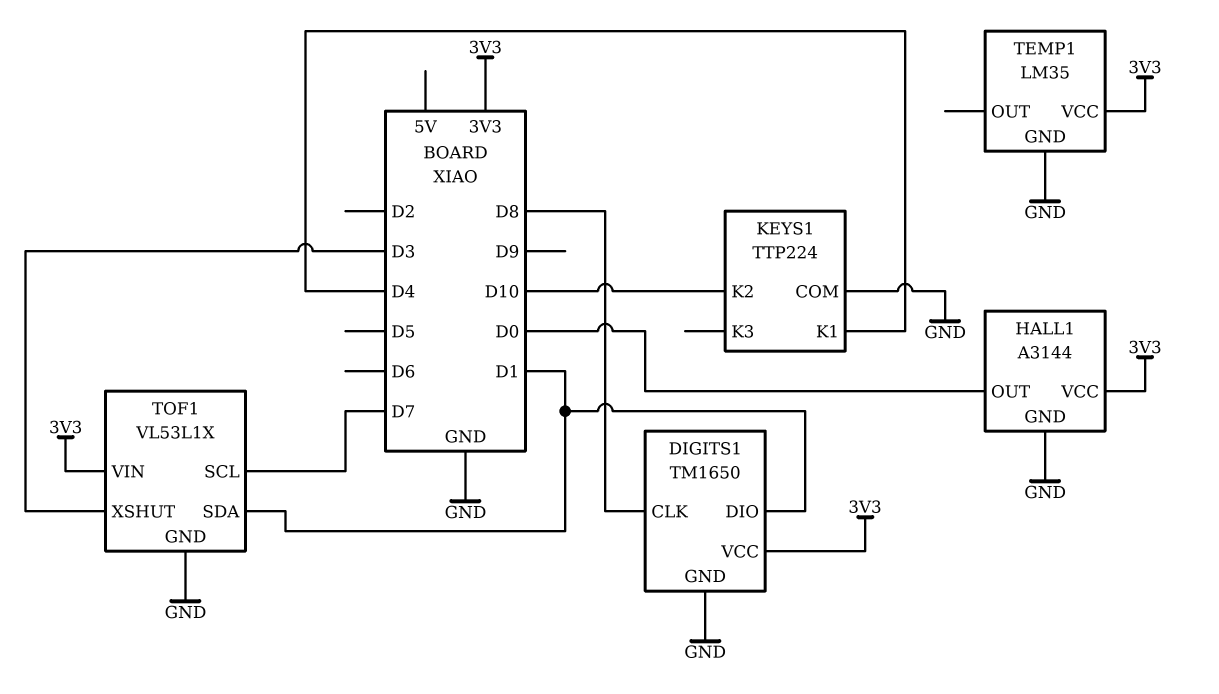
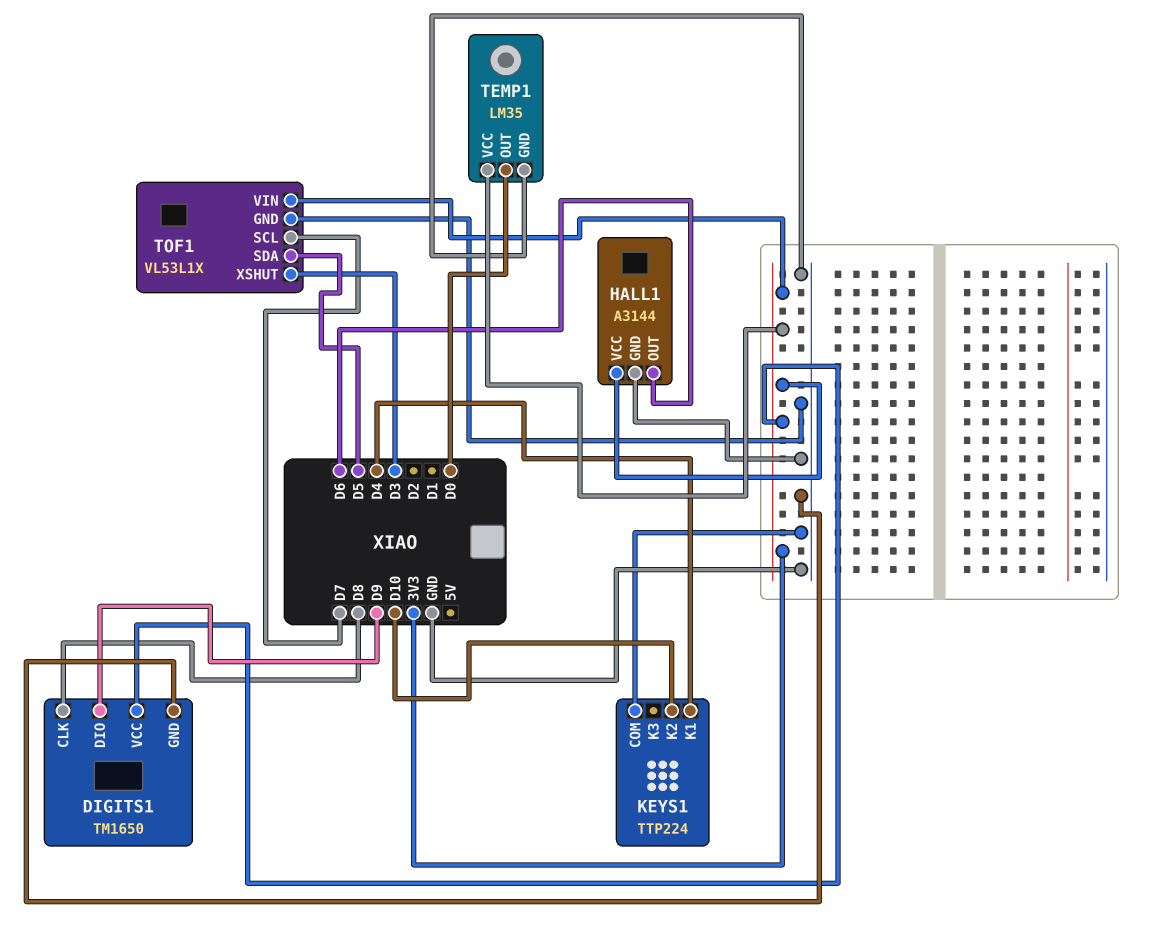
DIGITS1 pin DIO: D1 -> D9
HALL1 pin OUT: D0 -> D6
TEMP1 pin OUT: none -> D0
TOF1 pin SDA: D1 -> D5

